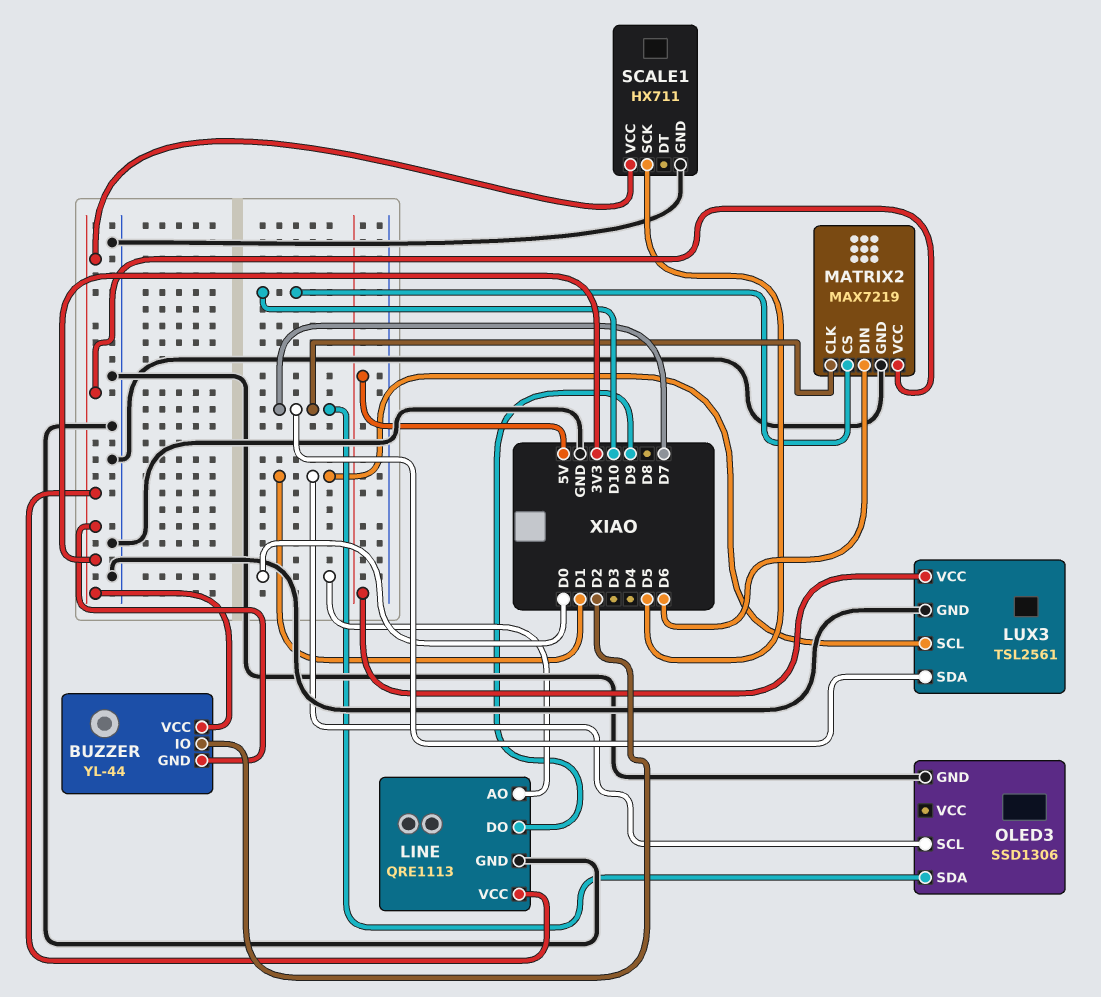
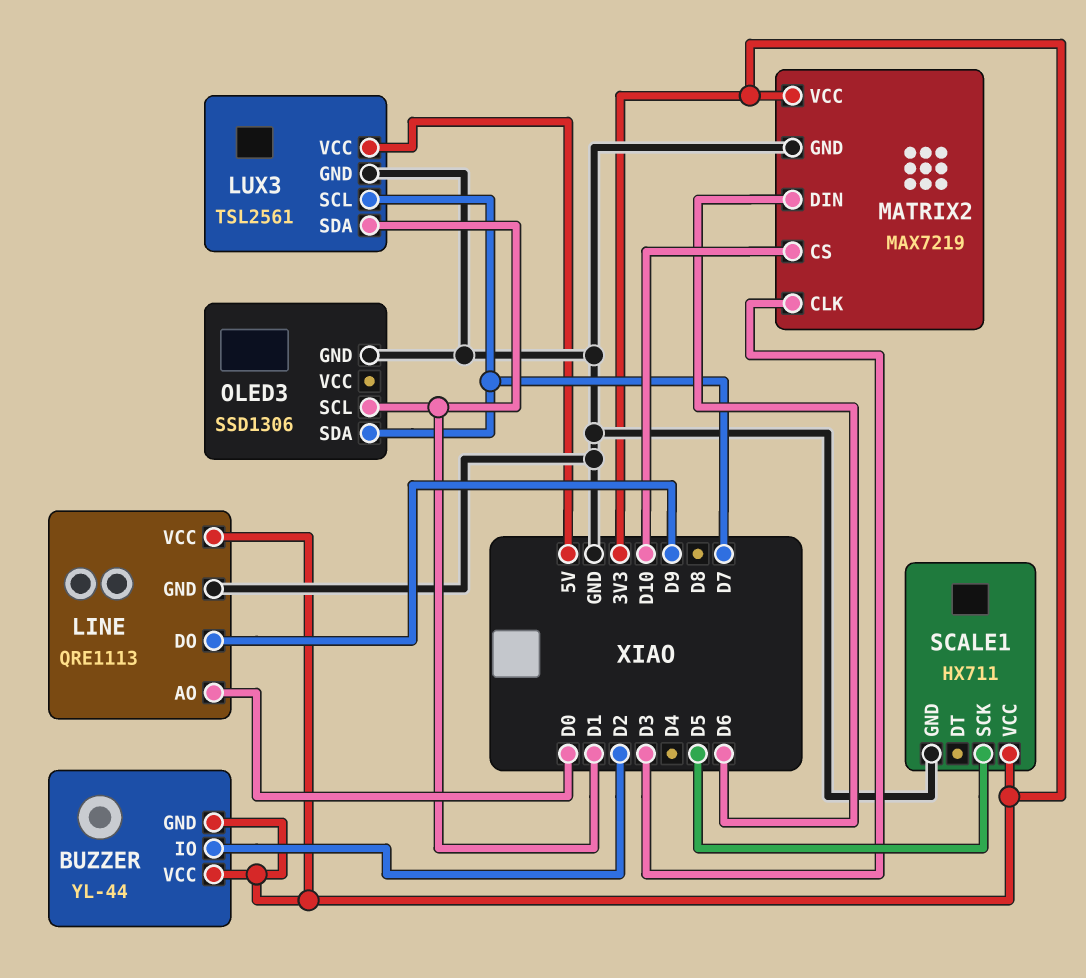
LUX3 pin SCL: D1 -> D7
LUX3 pin SDA: D7 -> D1
MATRIX2 pin CLK: D7 -> D3

